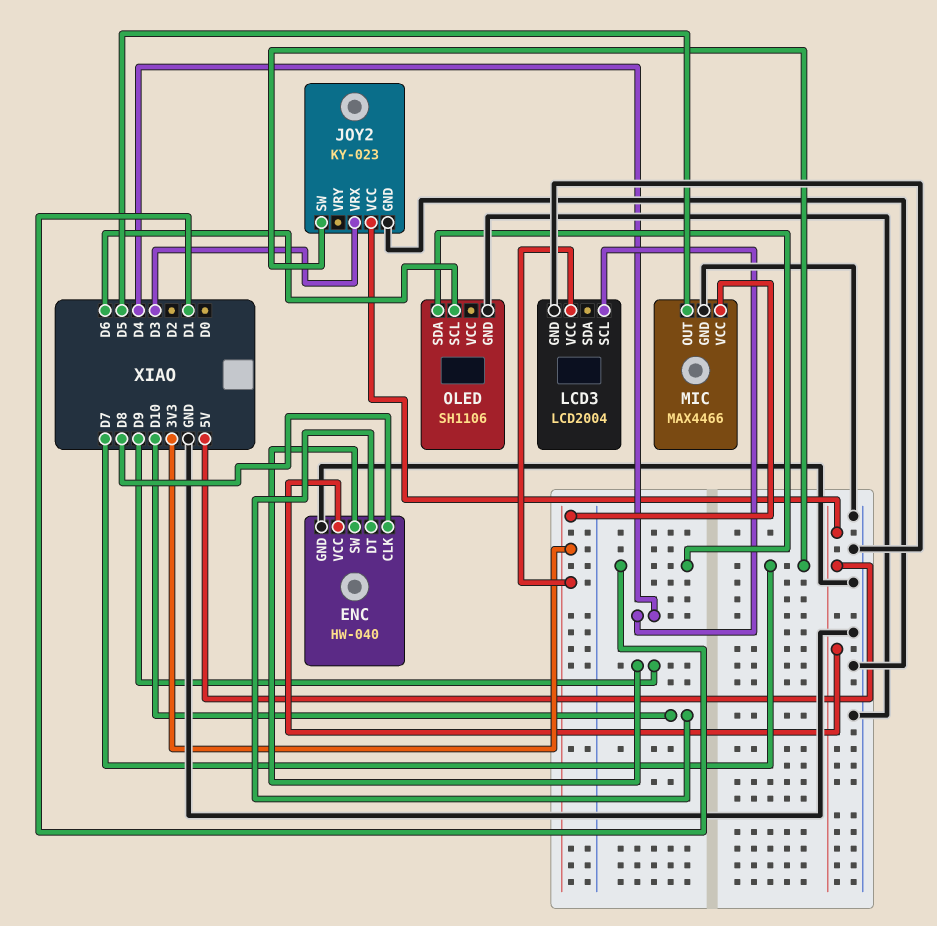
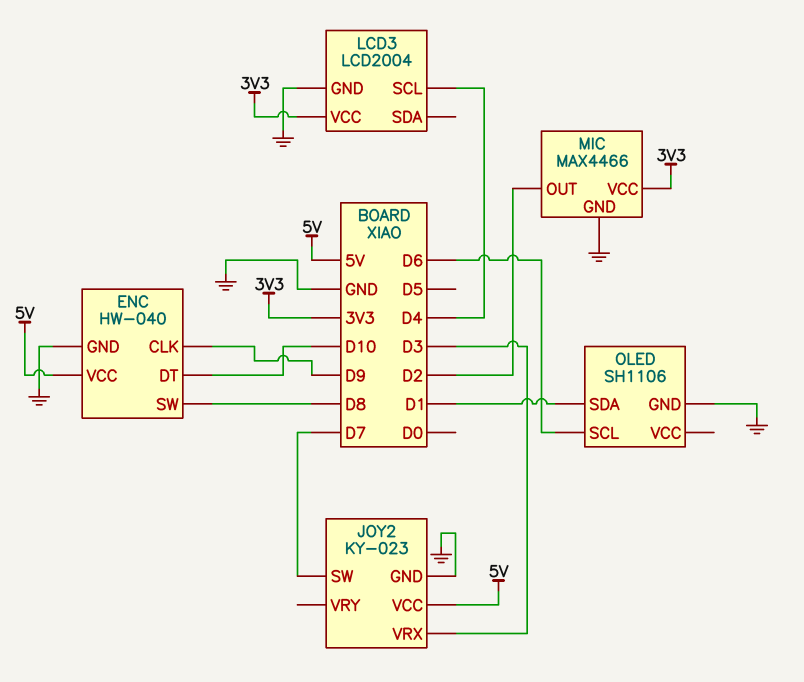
ENC pin CLK: D8 -> D9
ENC pin SW: D9 -> D8
MIC pin OUT: D5 -> D2

